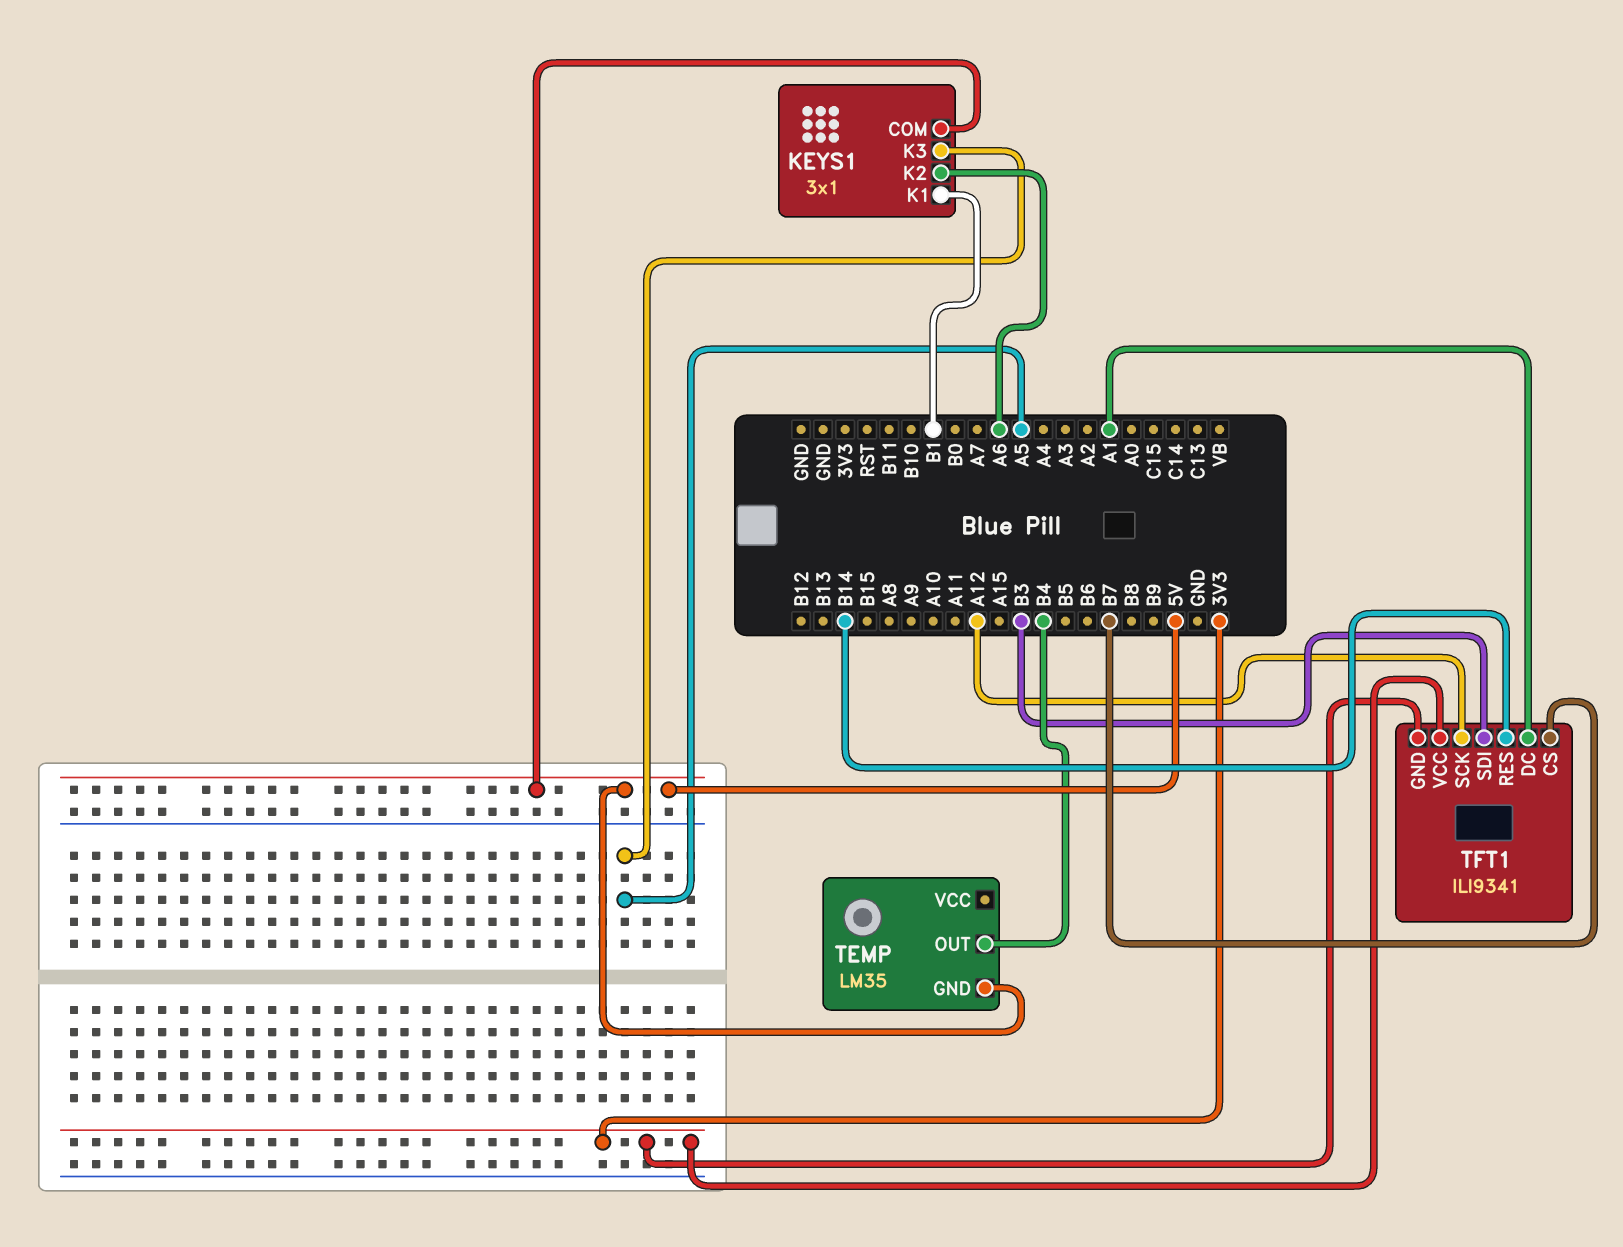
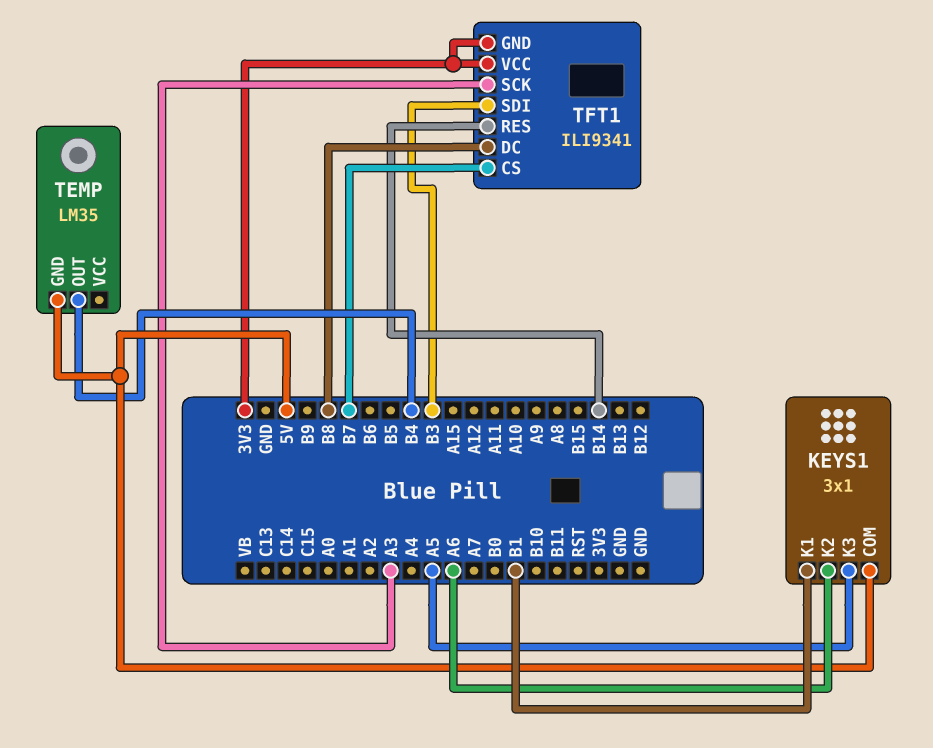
TFT1 pin DC: A1 -> B8
TFT1 pin SCK: A12 -> A3

